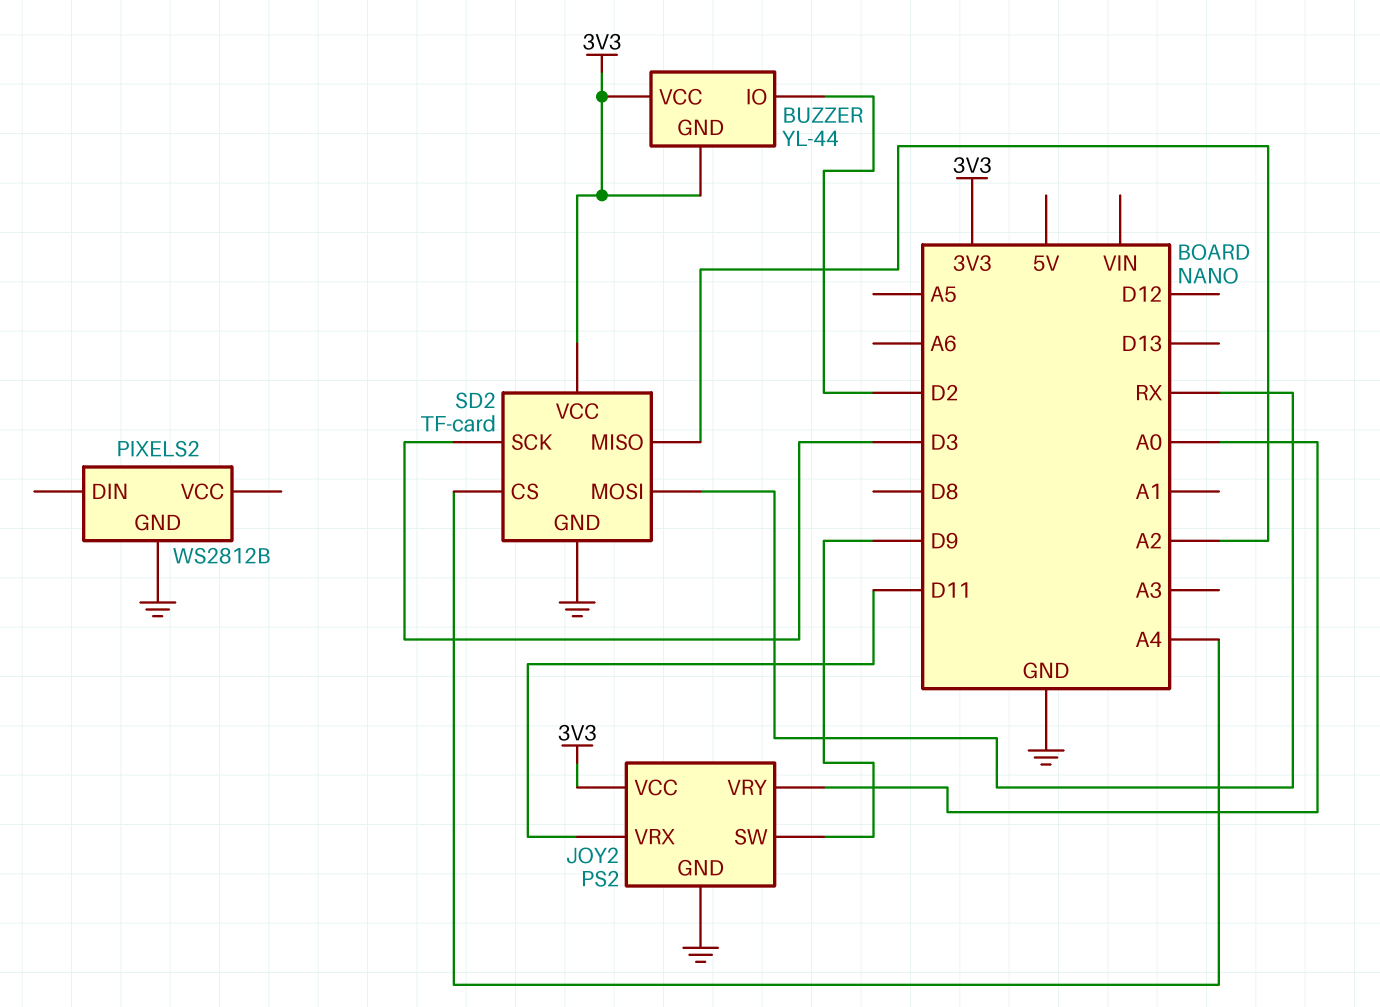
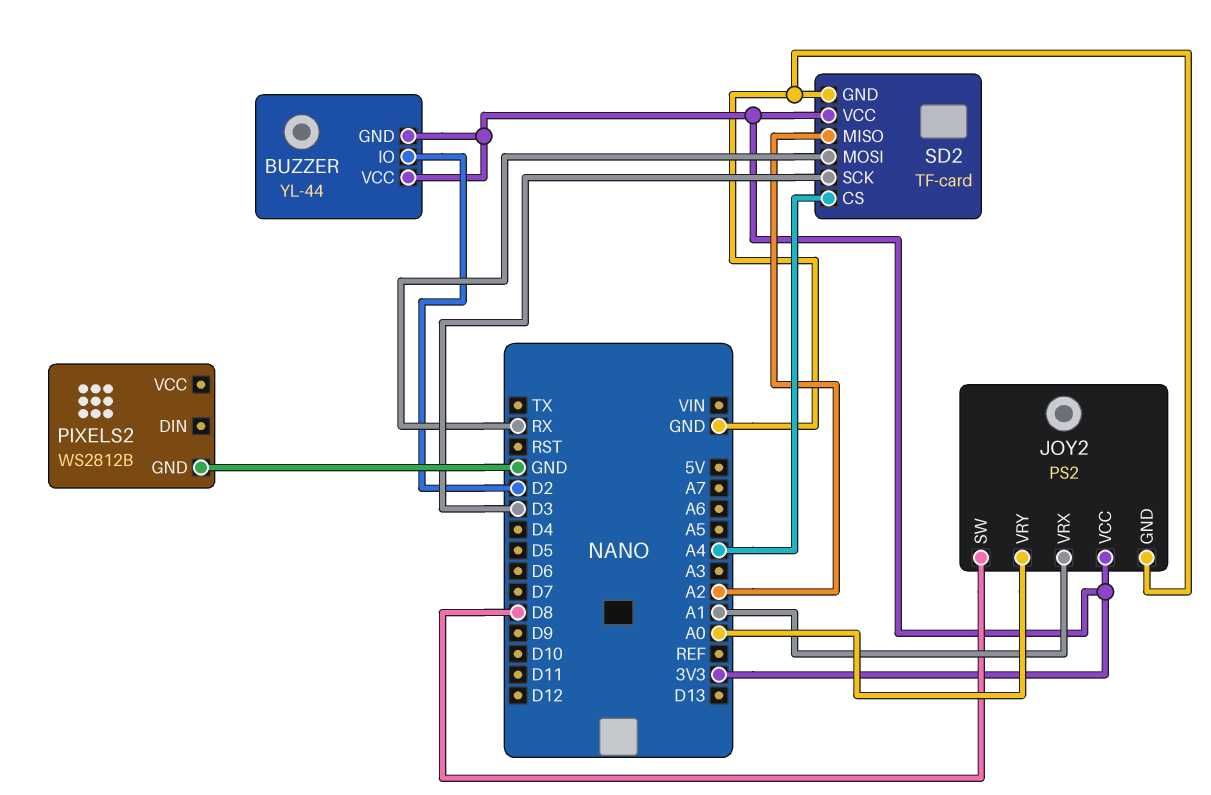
JOY2 pin SW: D9 -> D8
JOY2 pin VRX: D11 -> A1

